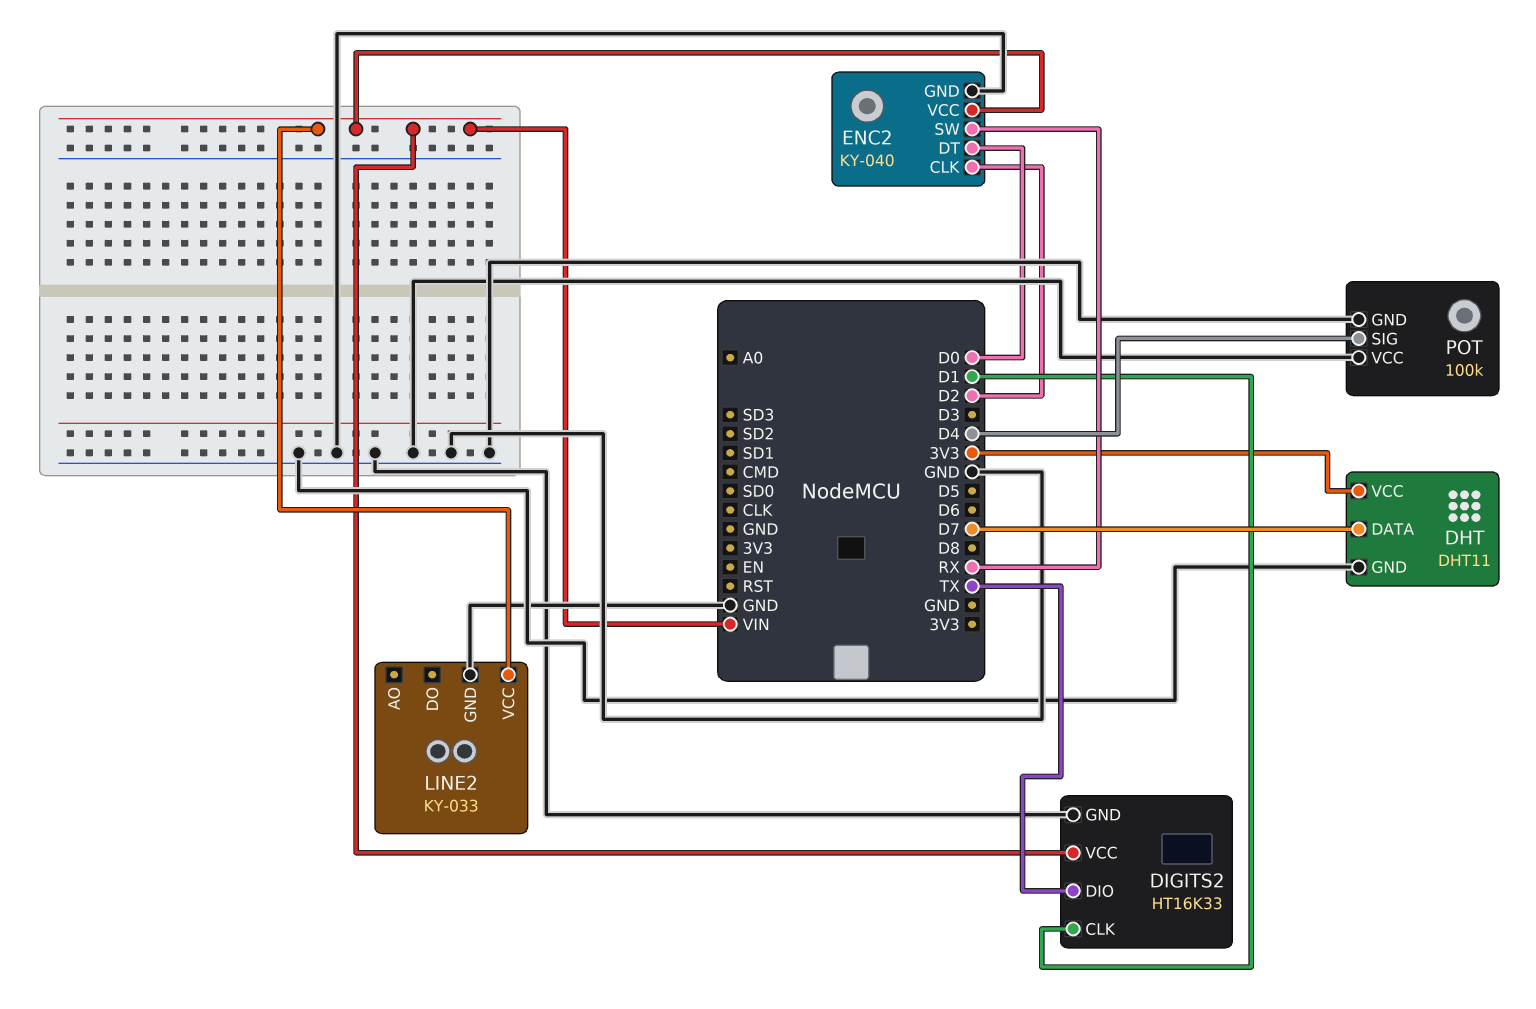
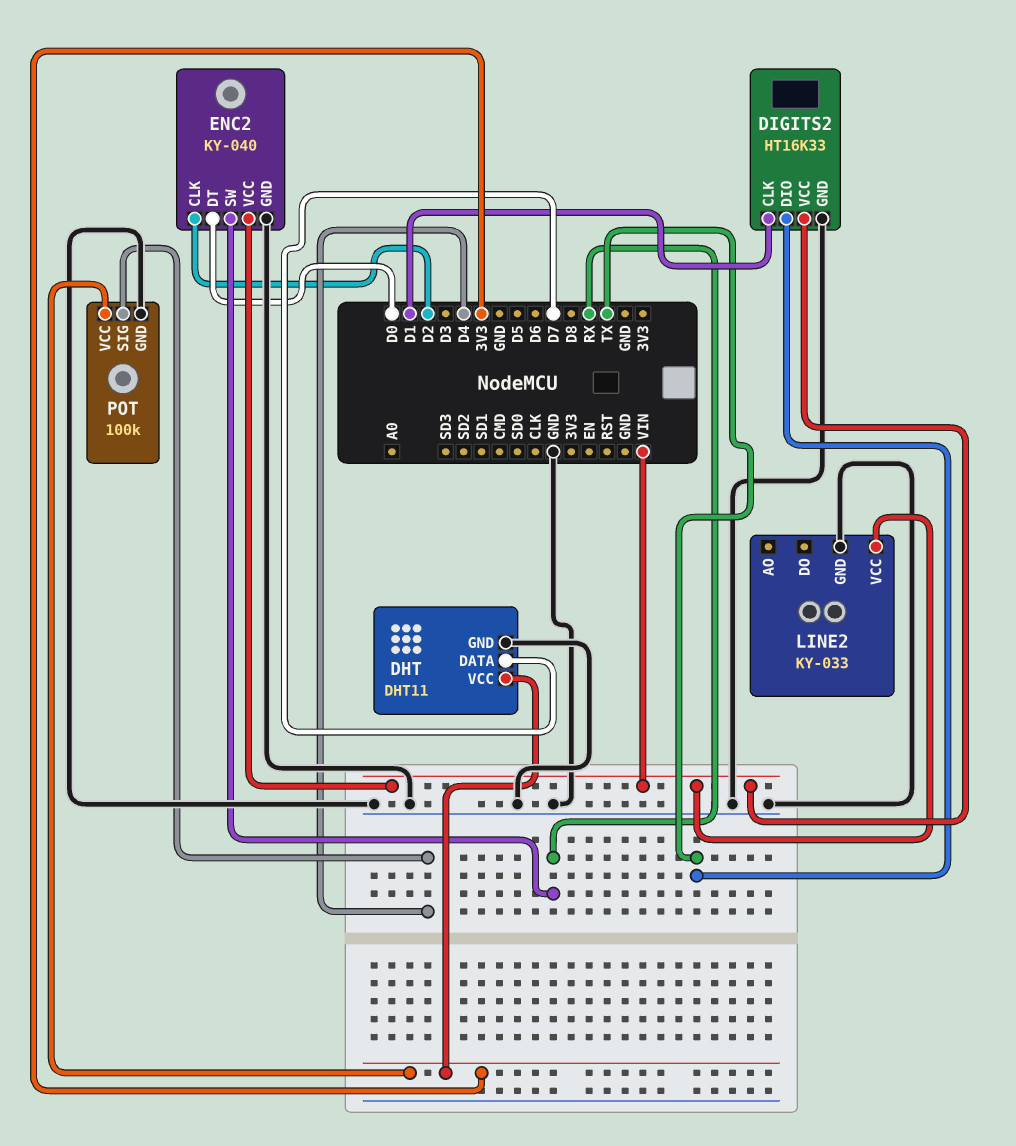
POT pin VCC: GND -> 3V3

